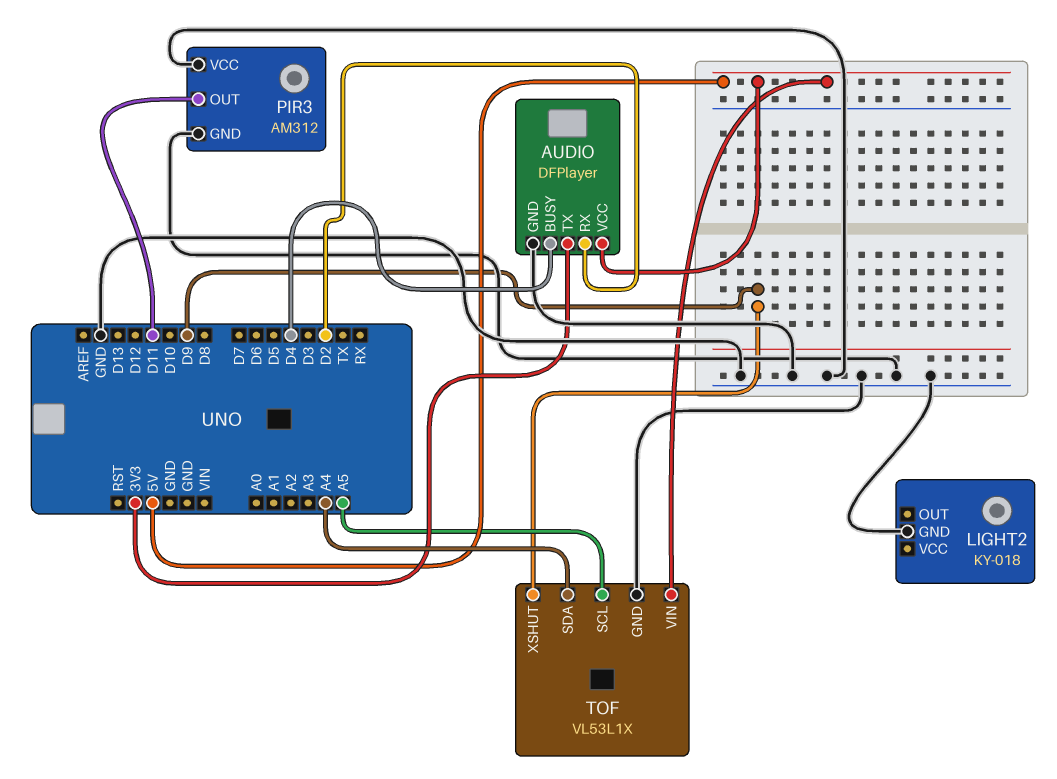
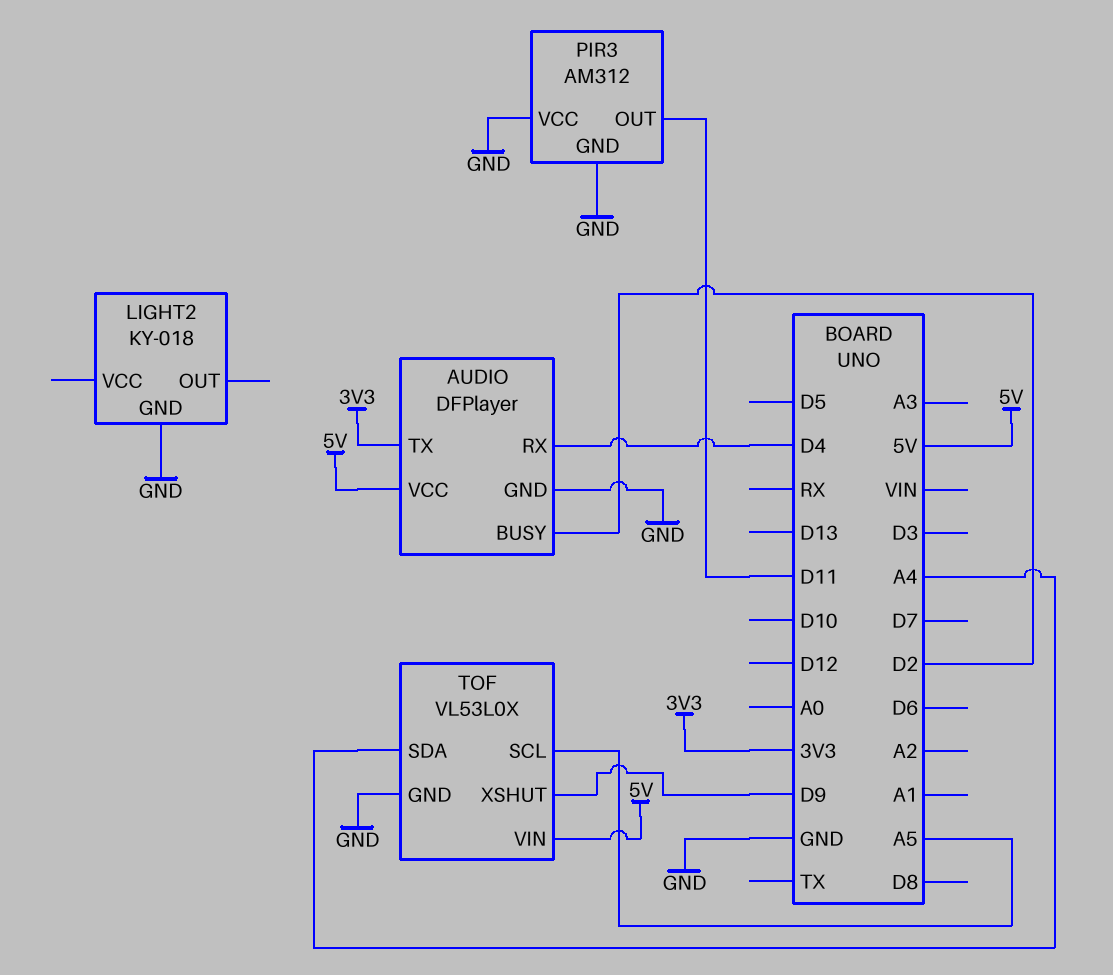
AUDIO pin BUSY: D4 -> D2
AUDIO pin RX: D2 -> D4
TOF: VL53L1X -> VL53L0X

